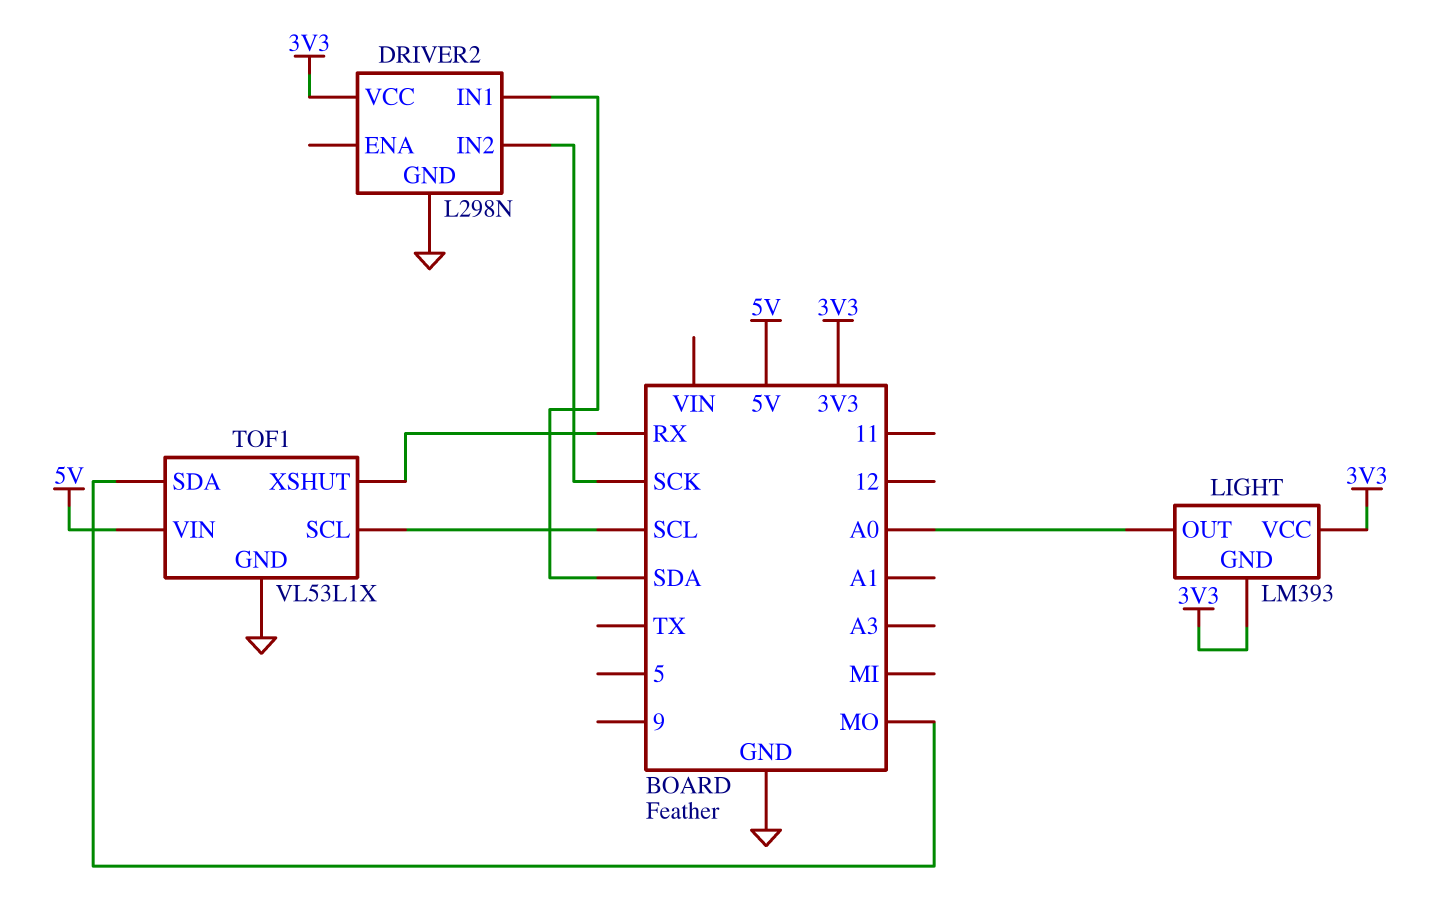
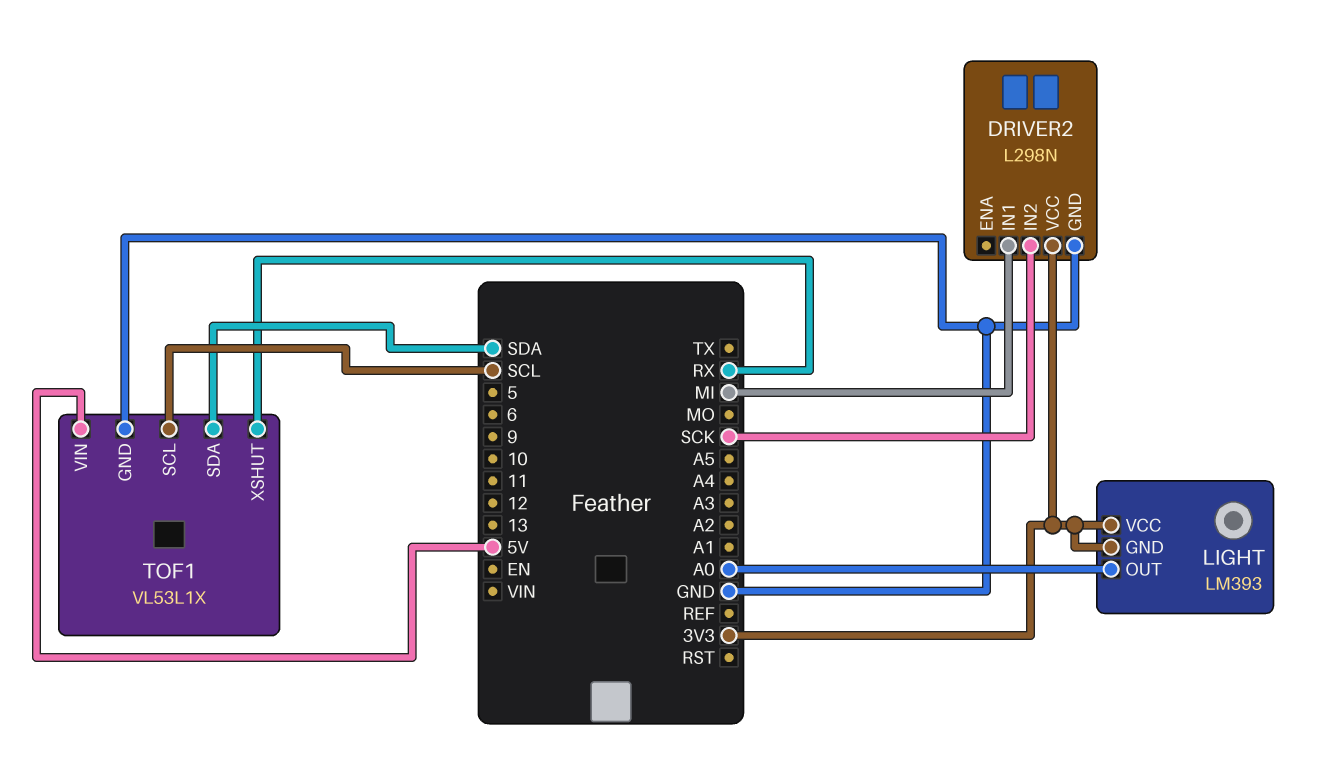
DRIVER2 pin IN1: SDA -> MI
TOF1 pin SDA: MO -> SDA

